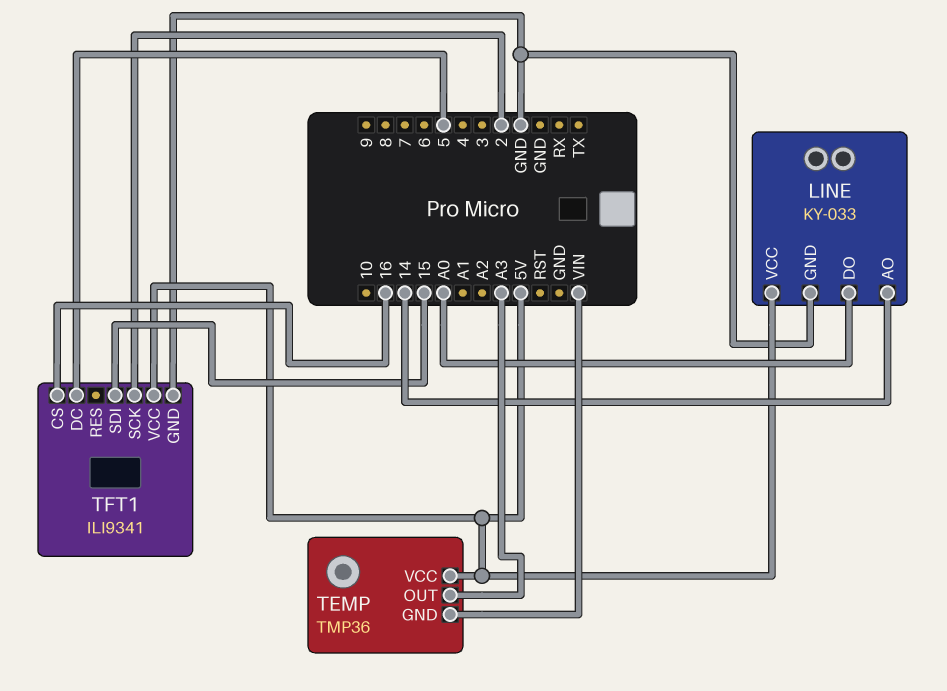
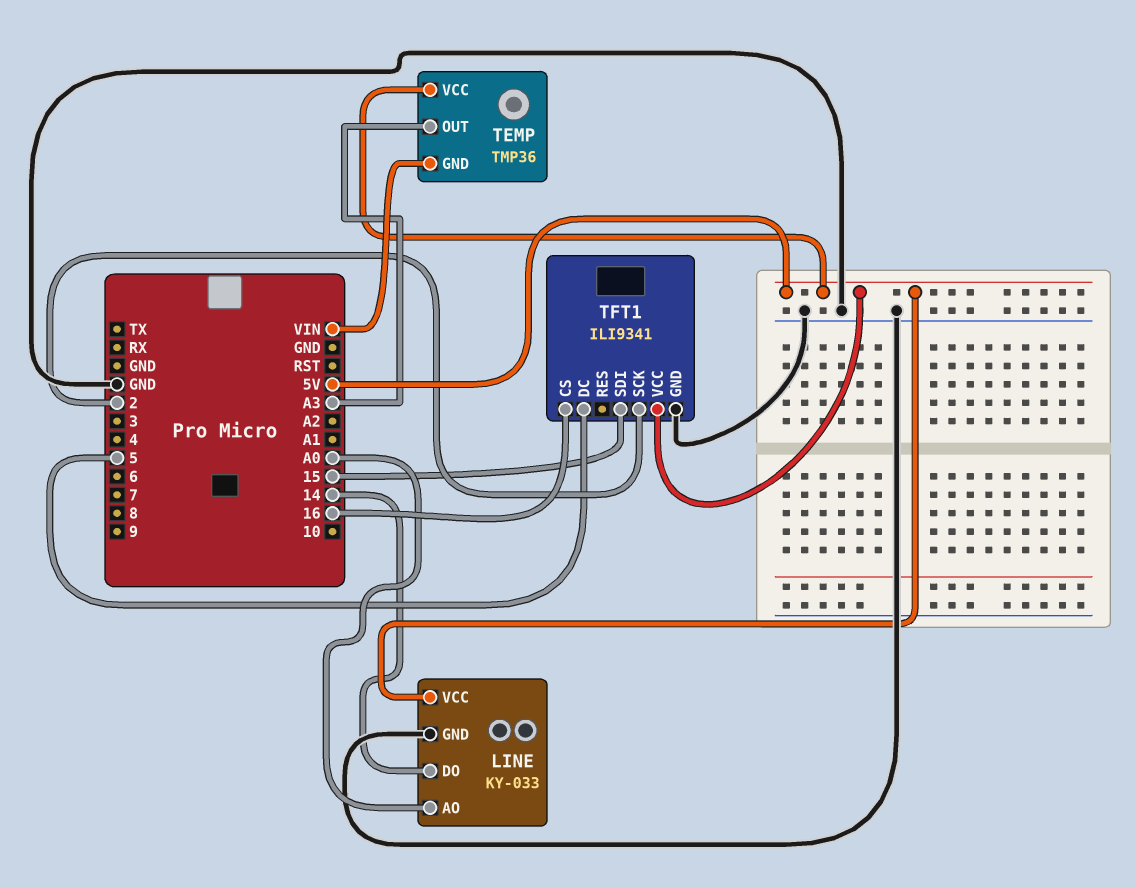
LINE pin AO: 14 -> A0
LINE pin DO: A0 -> 14

